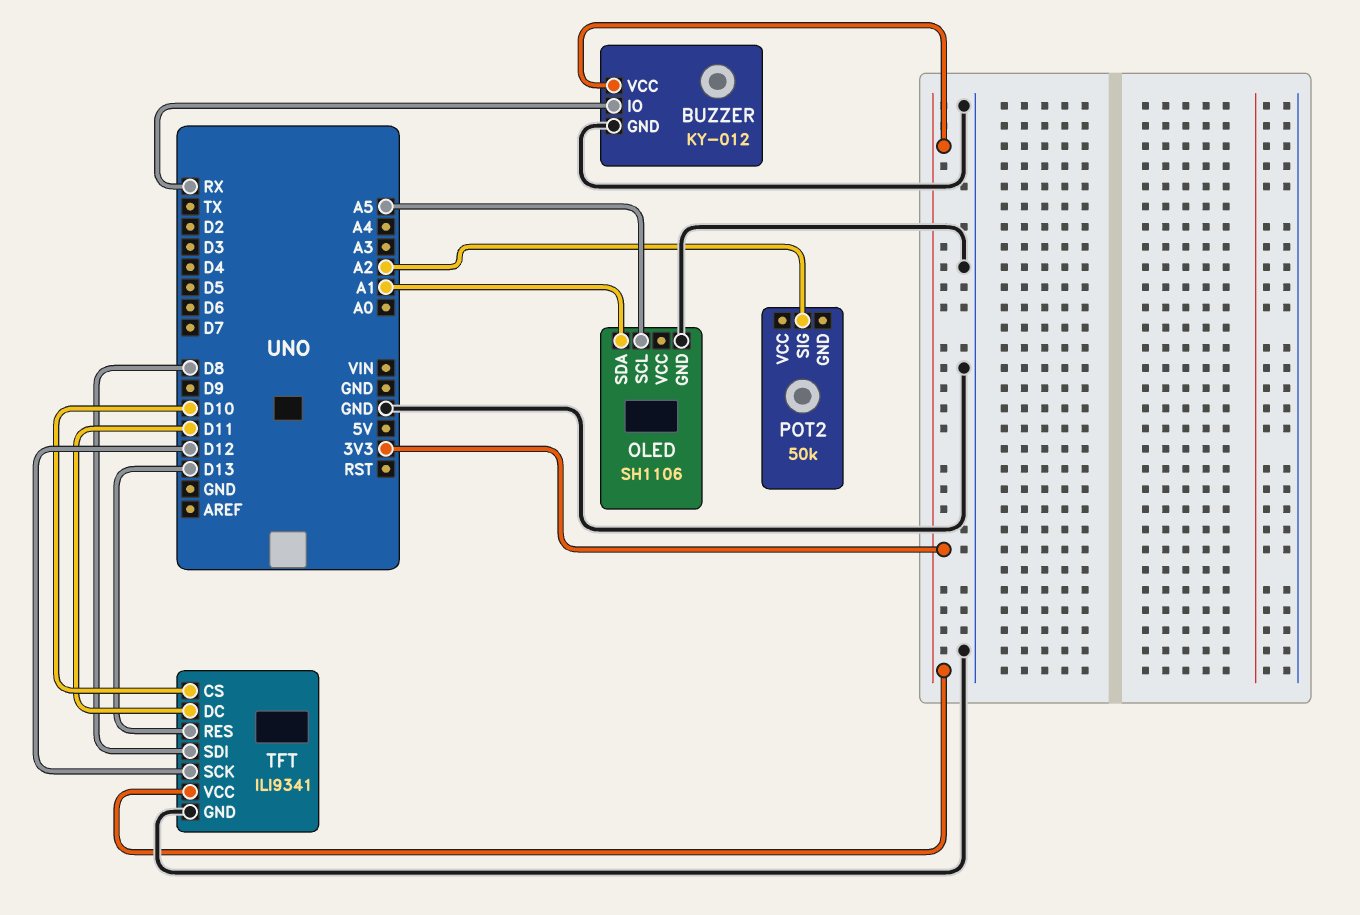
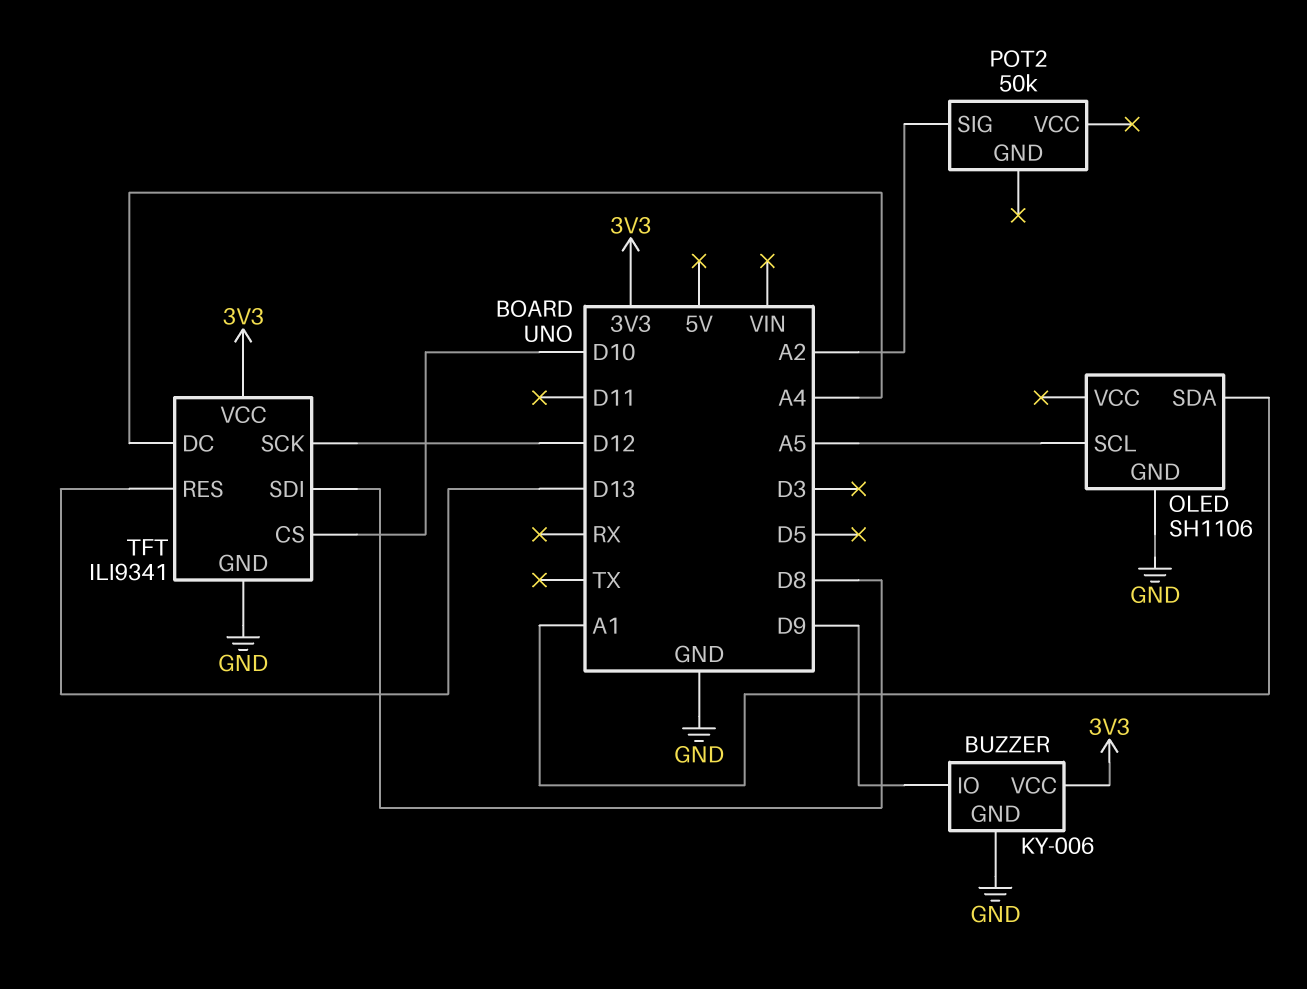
BUZZER: KY-012 -> KY-006
BUZZER pin IO: RX -> D9
TFT pin DC: D11 -> A4

